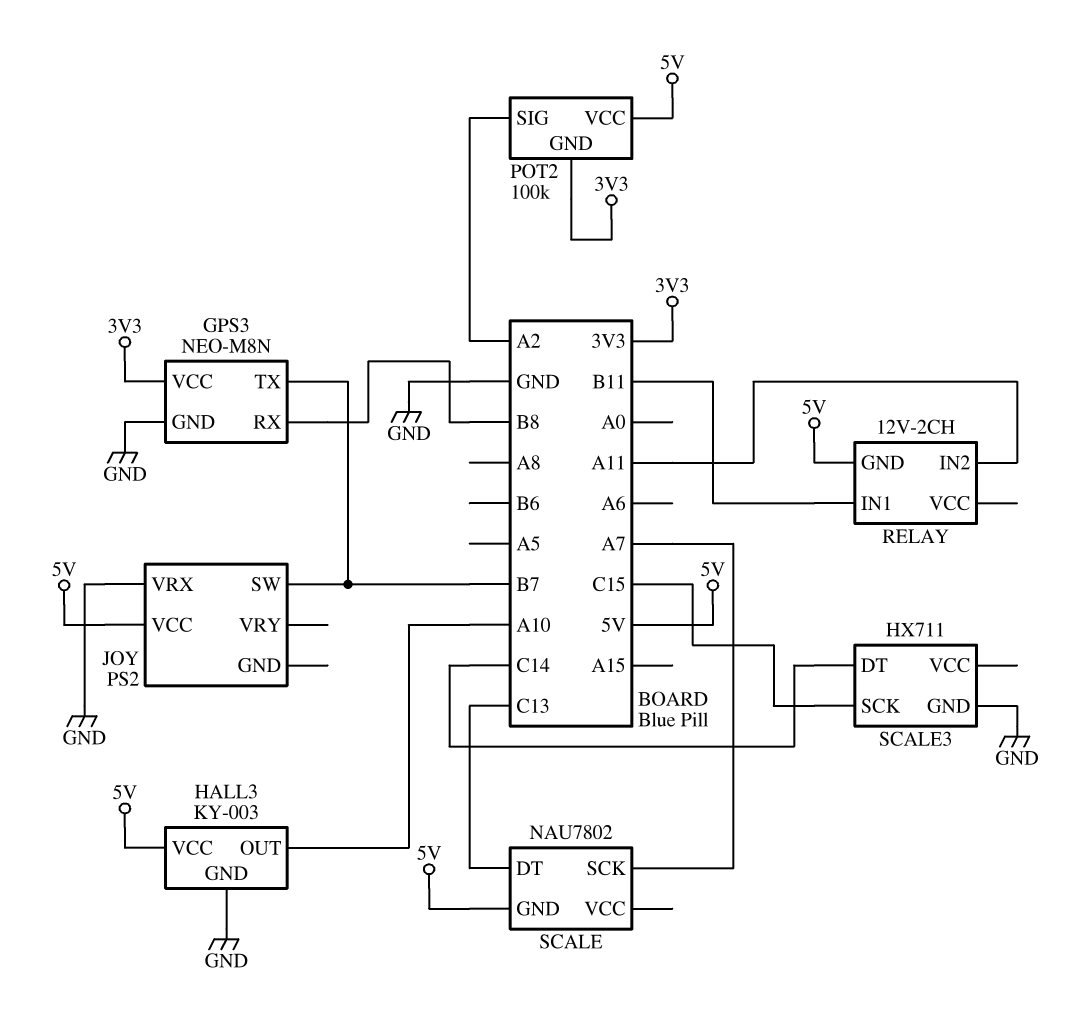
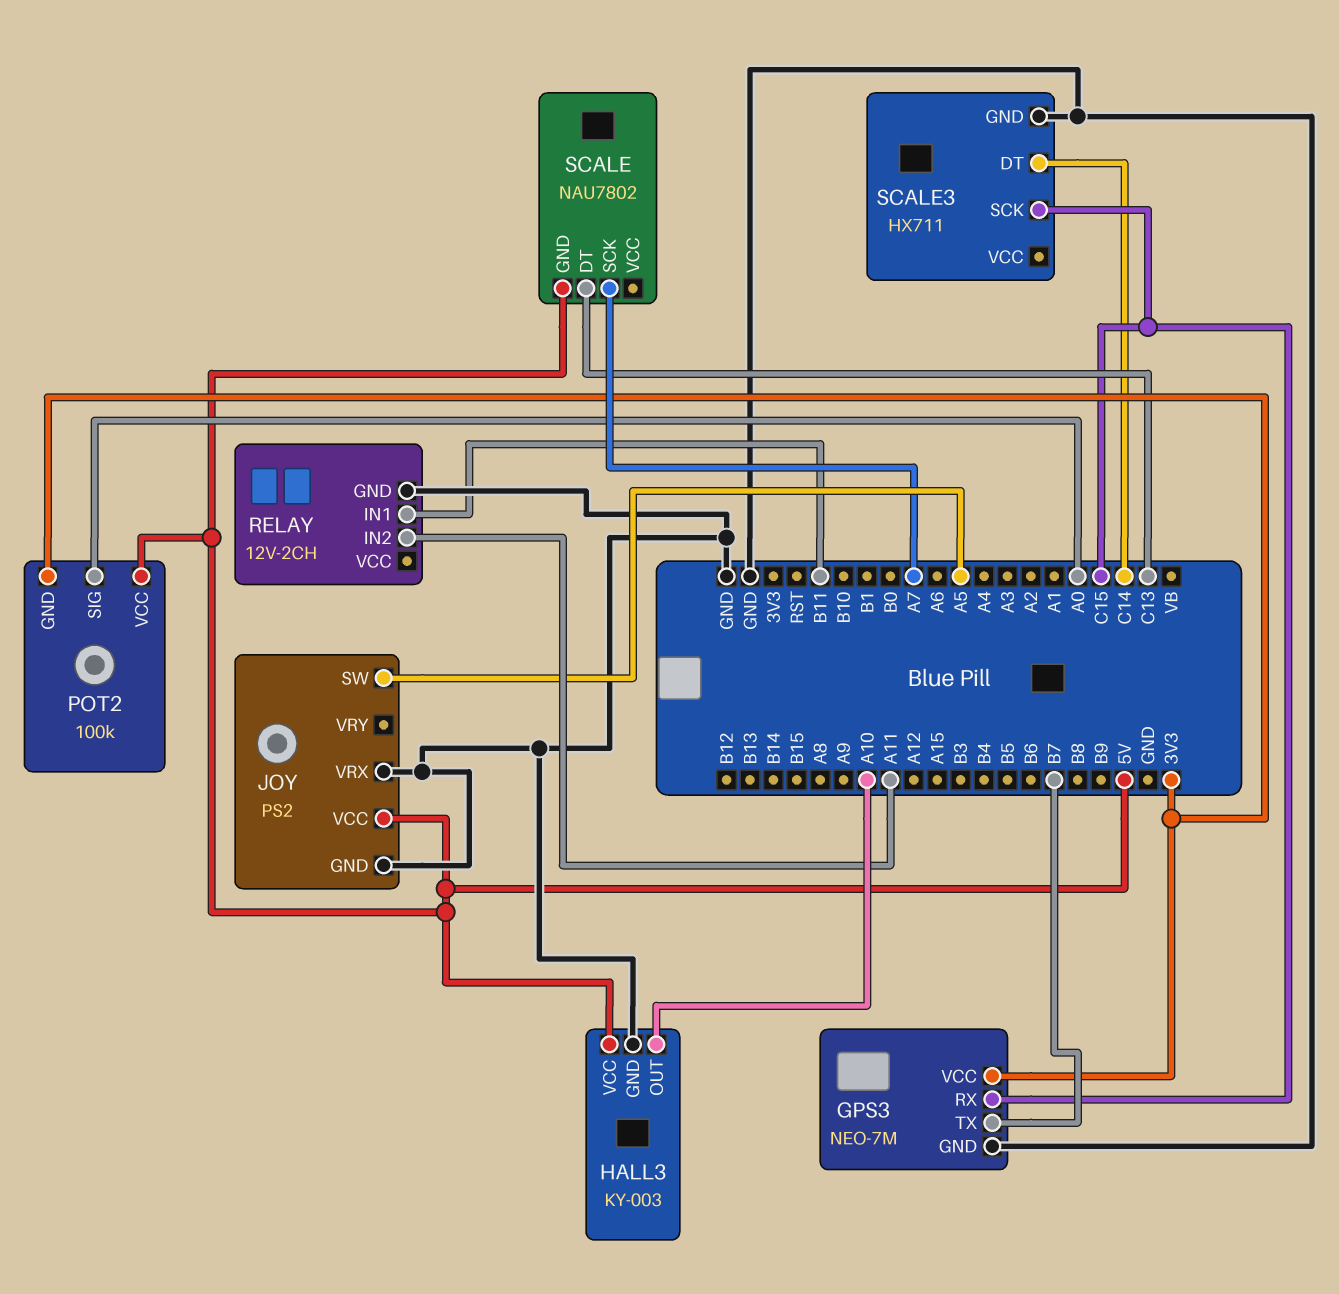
GPS3: NEO-M8N -> NEO-7M
GPS3 pin RX: B8 -> C15
JOY pin GND: none -> GND
JOY pin SW: B7 -> A5
POT2 pin SIG: A2 -> A0
RELAY pin GND: 5V -> GND

